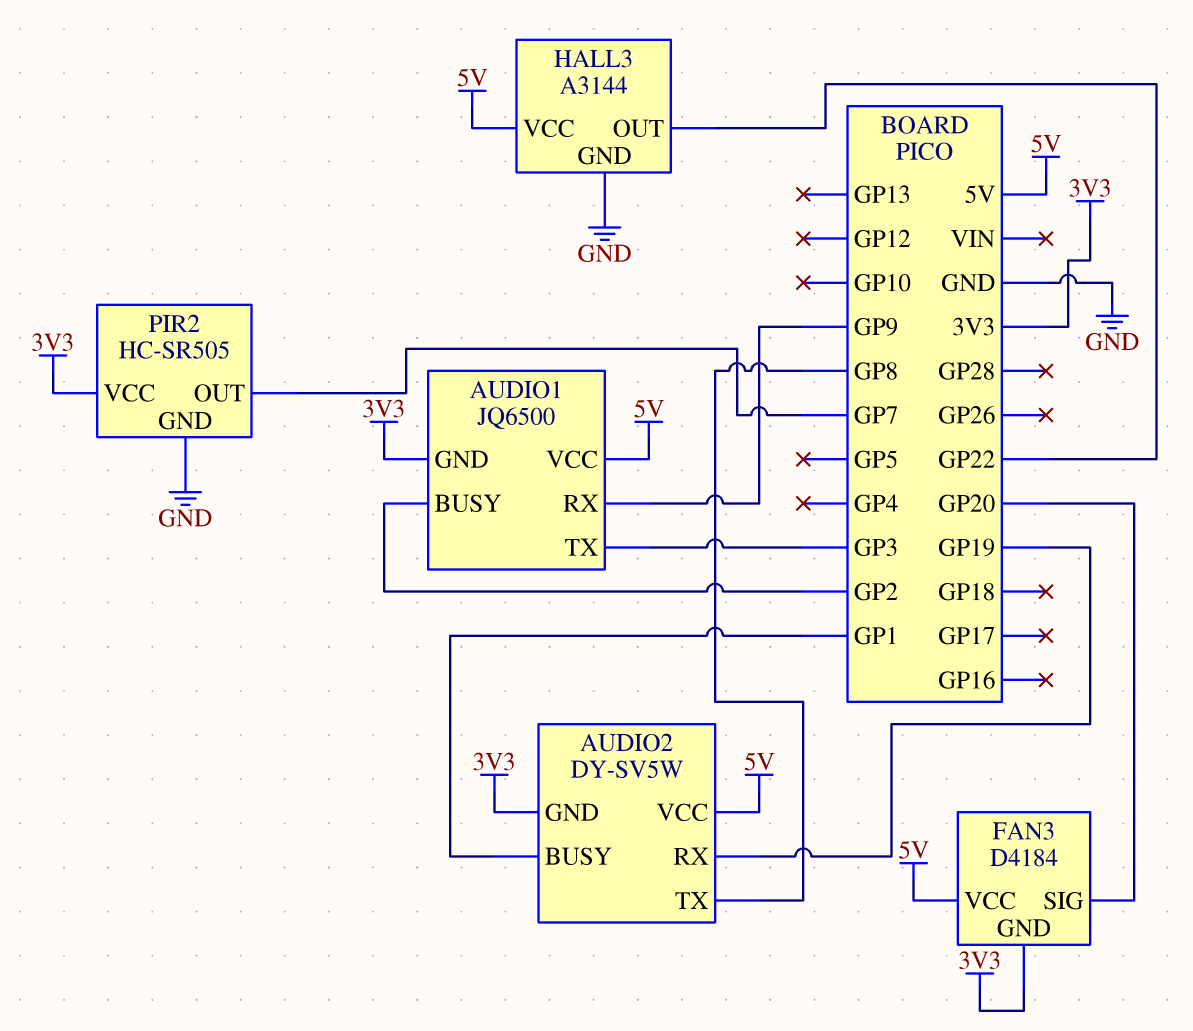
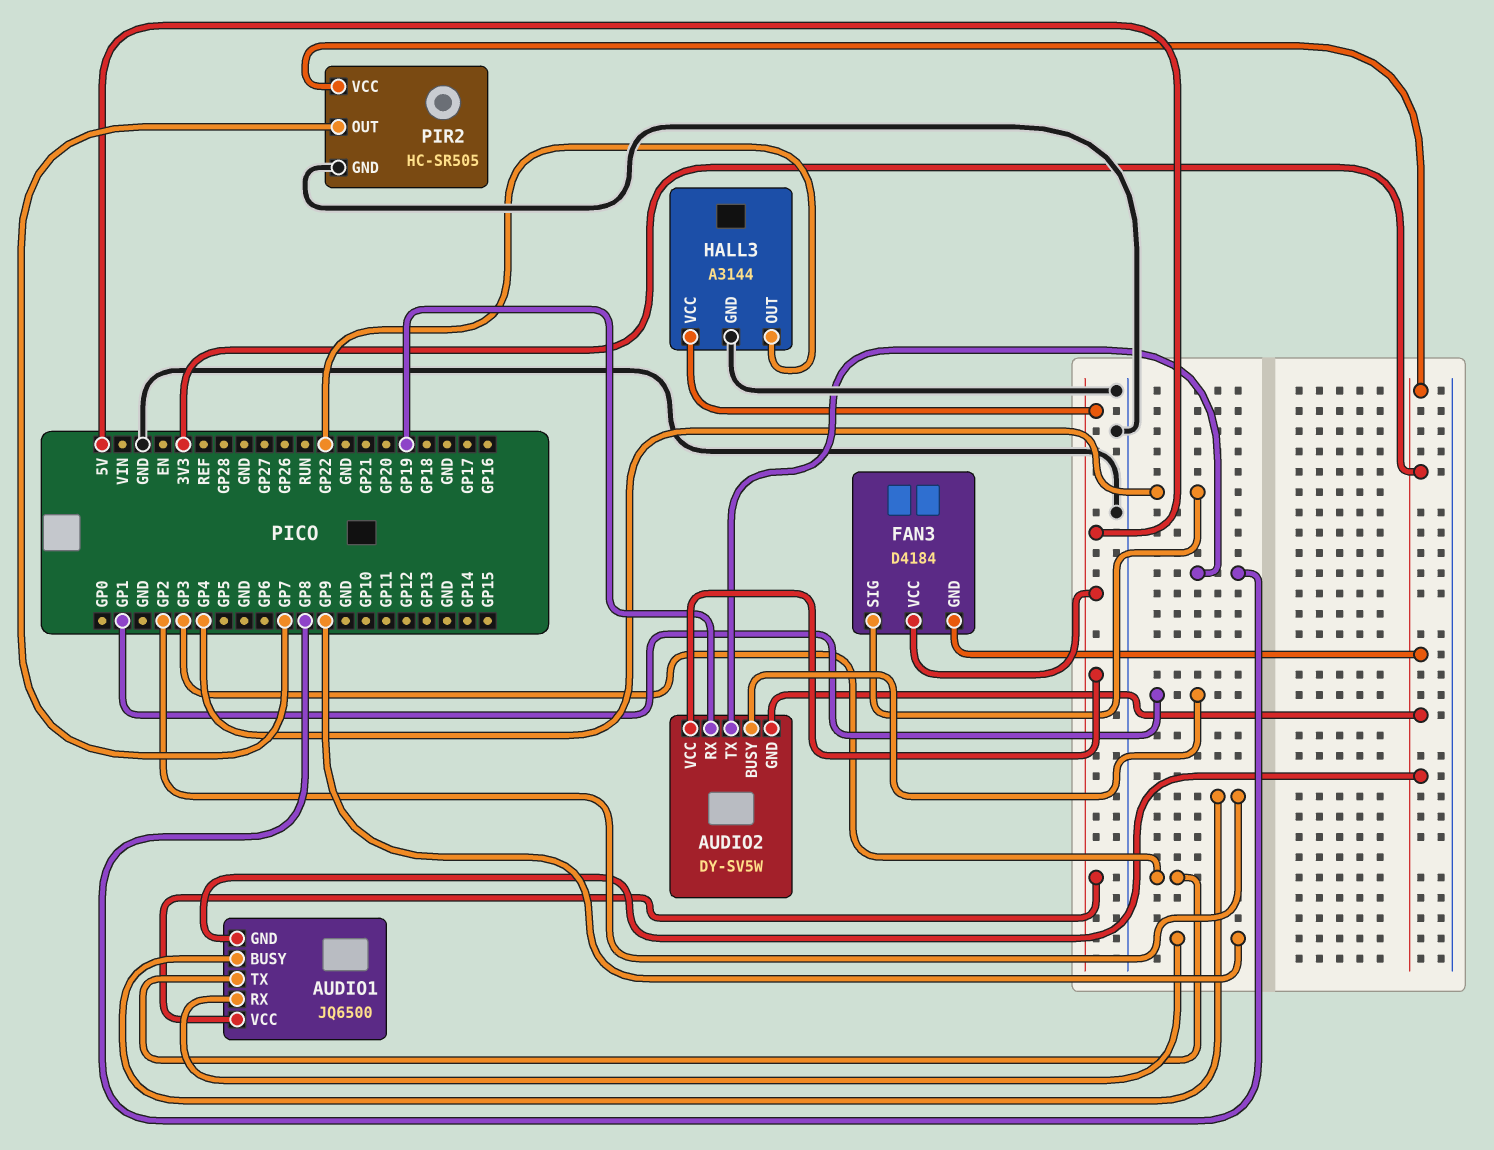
FAN3 pin SIG: GP20 -> GP4

